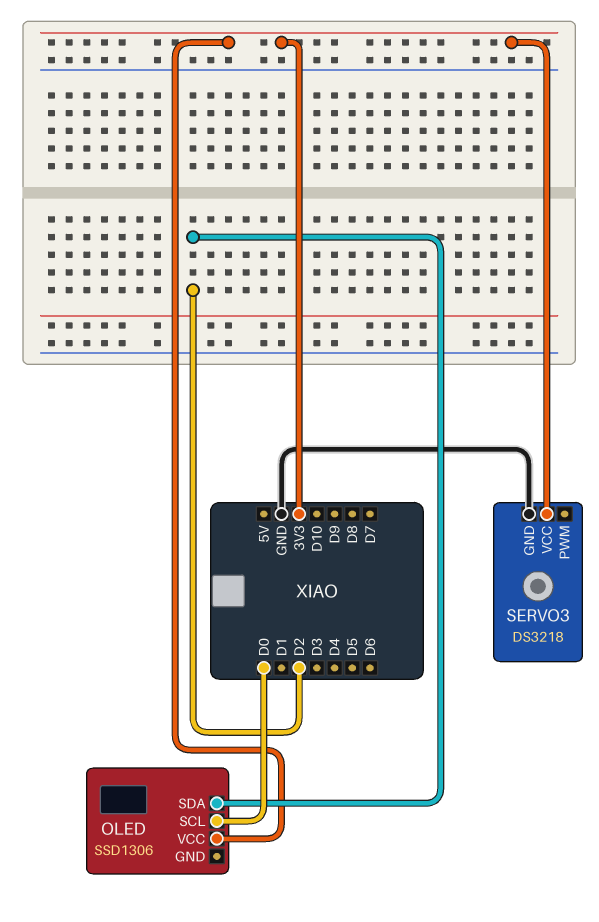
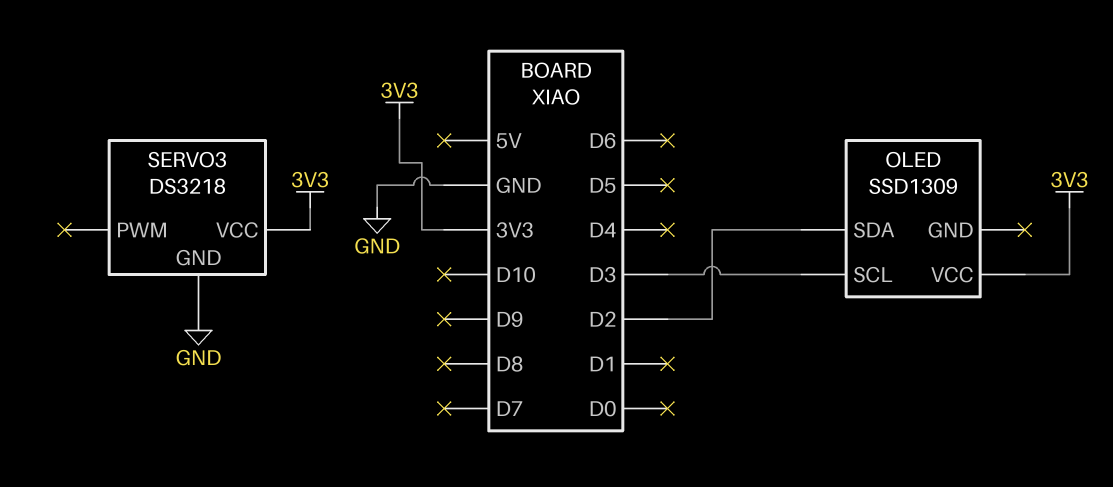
OLED: SSD1306 -> SSD1309
OLED pin SCL: D0 -> D3

